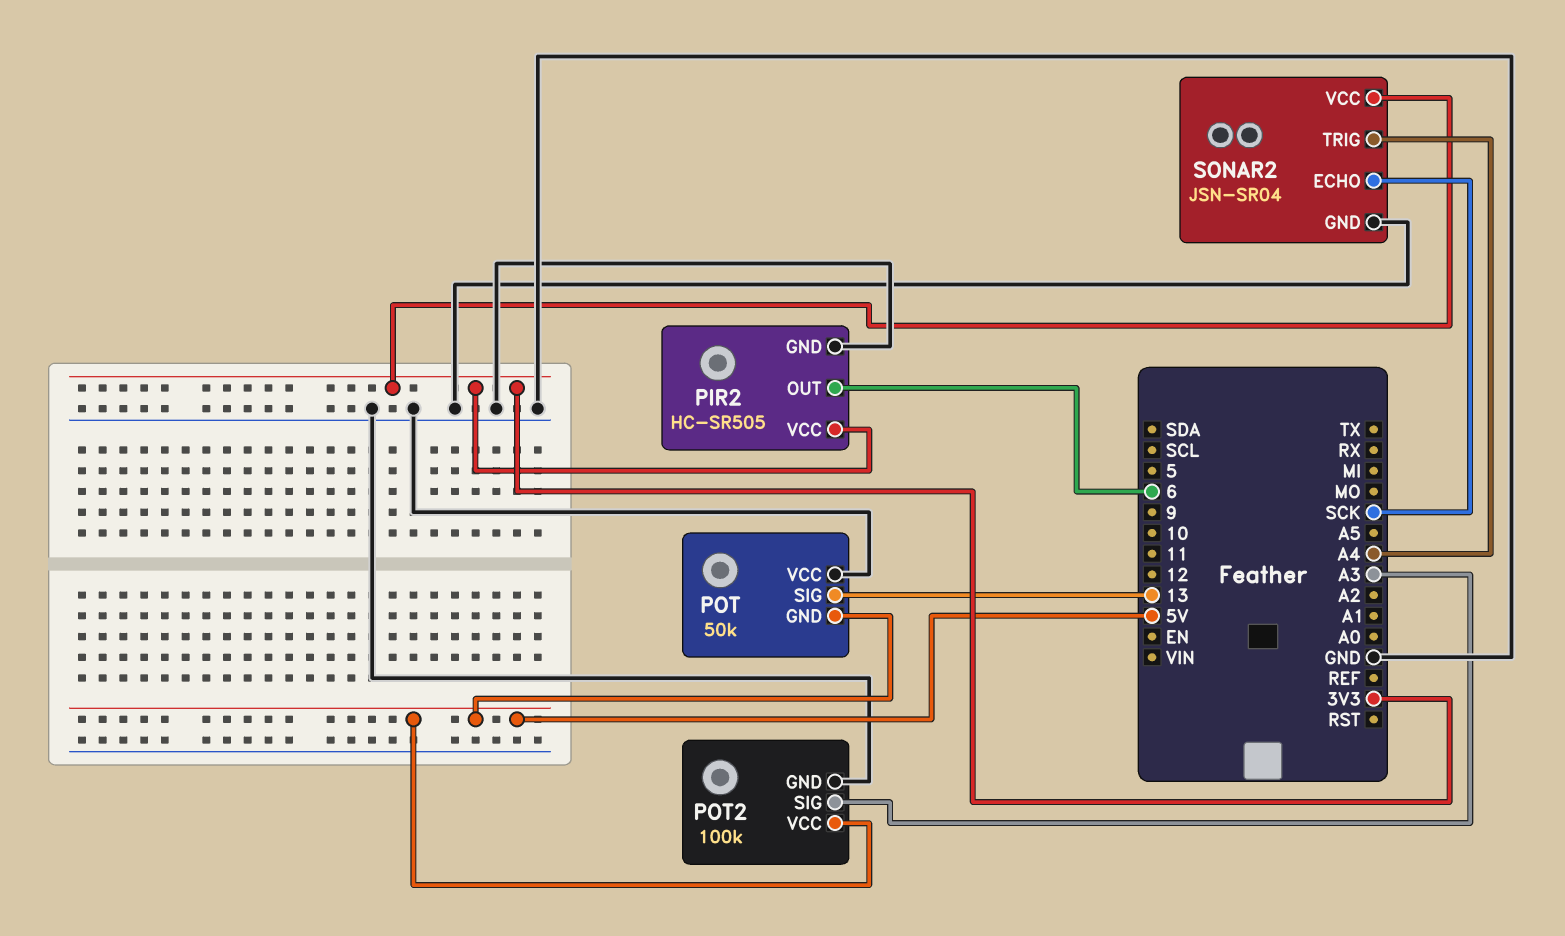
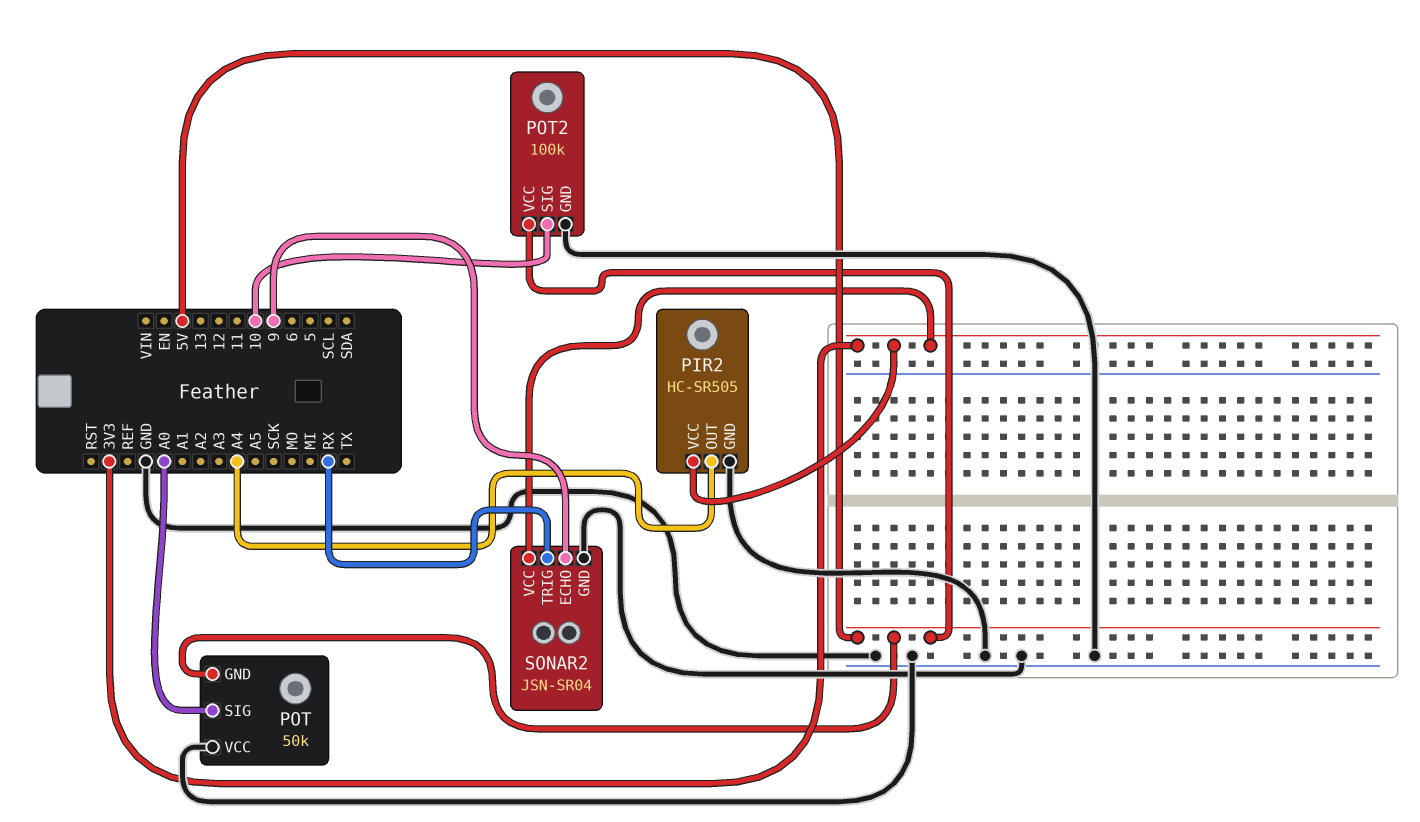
PIR2 pin OUT: 6 -> A4
POT pin SIG: 13 -> A0
POT2 pin SIG: A3 -> 10
SONAR2 pin ECHO: SCK -> 9
SONAR2 pin TRIG: A4 -> RX

